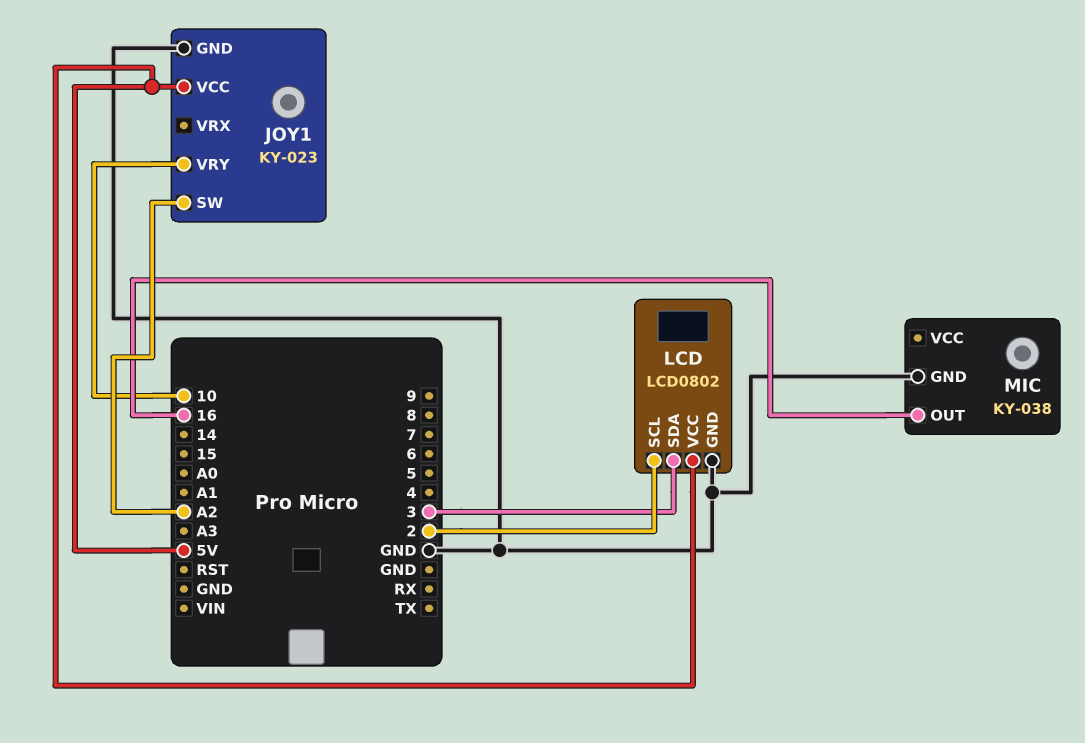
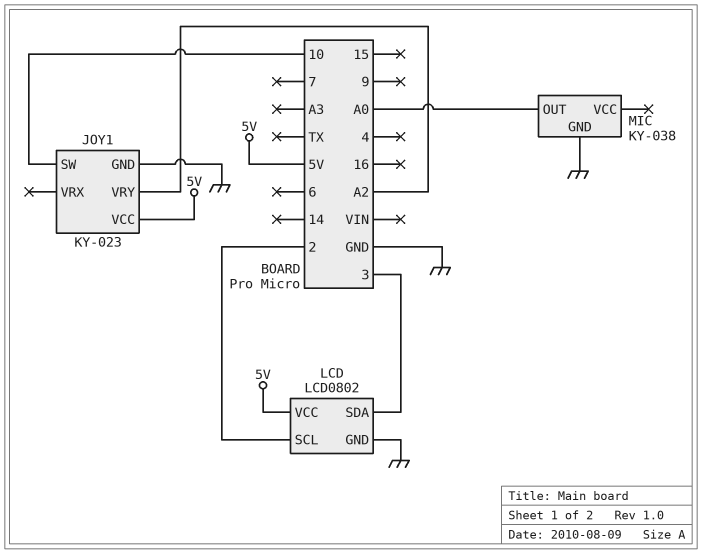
JOY1 pin SW: A2 -> 10
JOY1 pin VRY: 10 -> A2
MIC pin OUT: 16 -> A0

